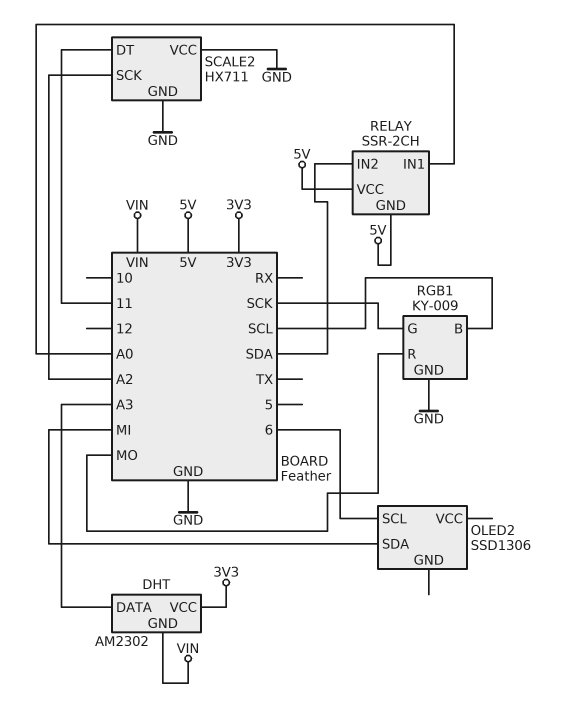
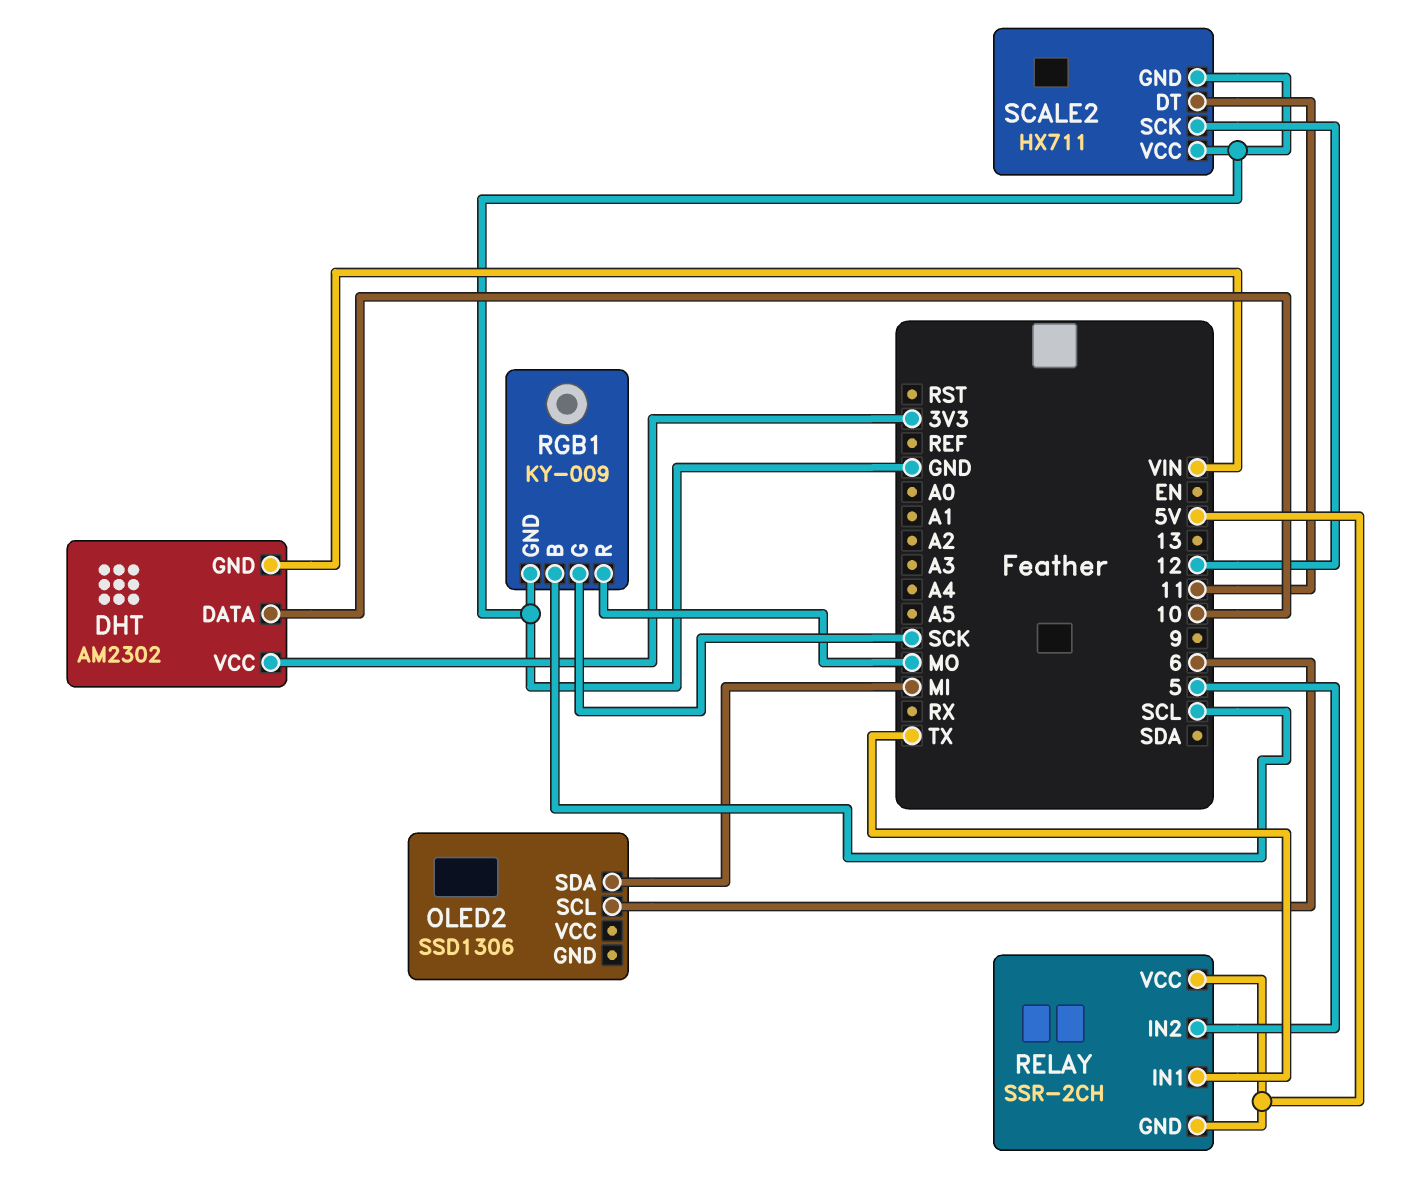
DHT pin DATA: A3 -> 10
RELAY pin IN1: A0 -> TX
RELAY pin IN2: SDA -> 5
SCALE2 pin SCK: A2 -> 12

